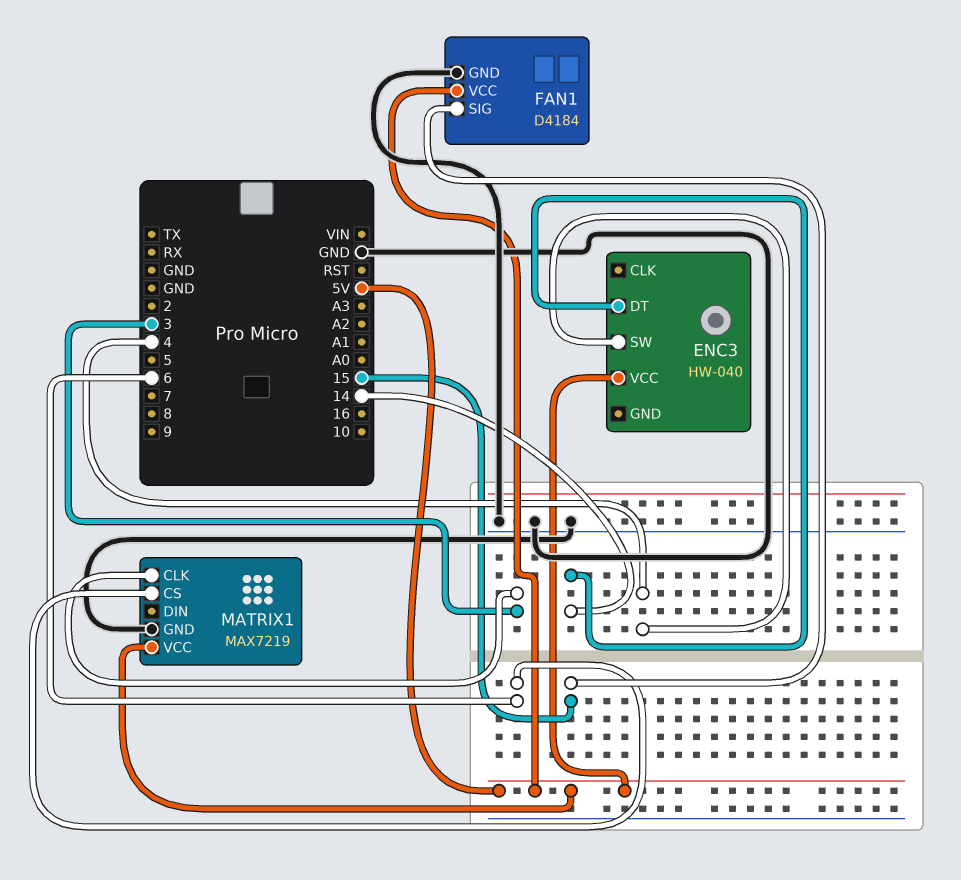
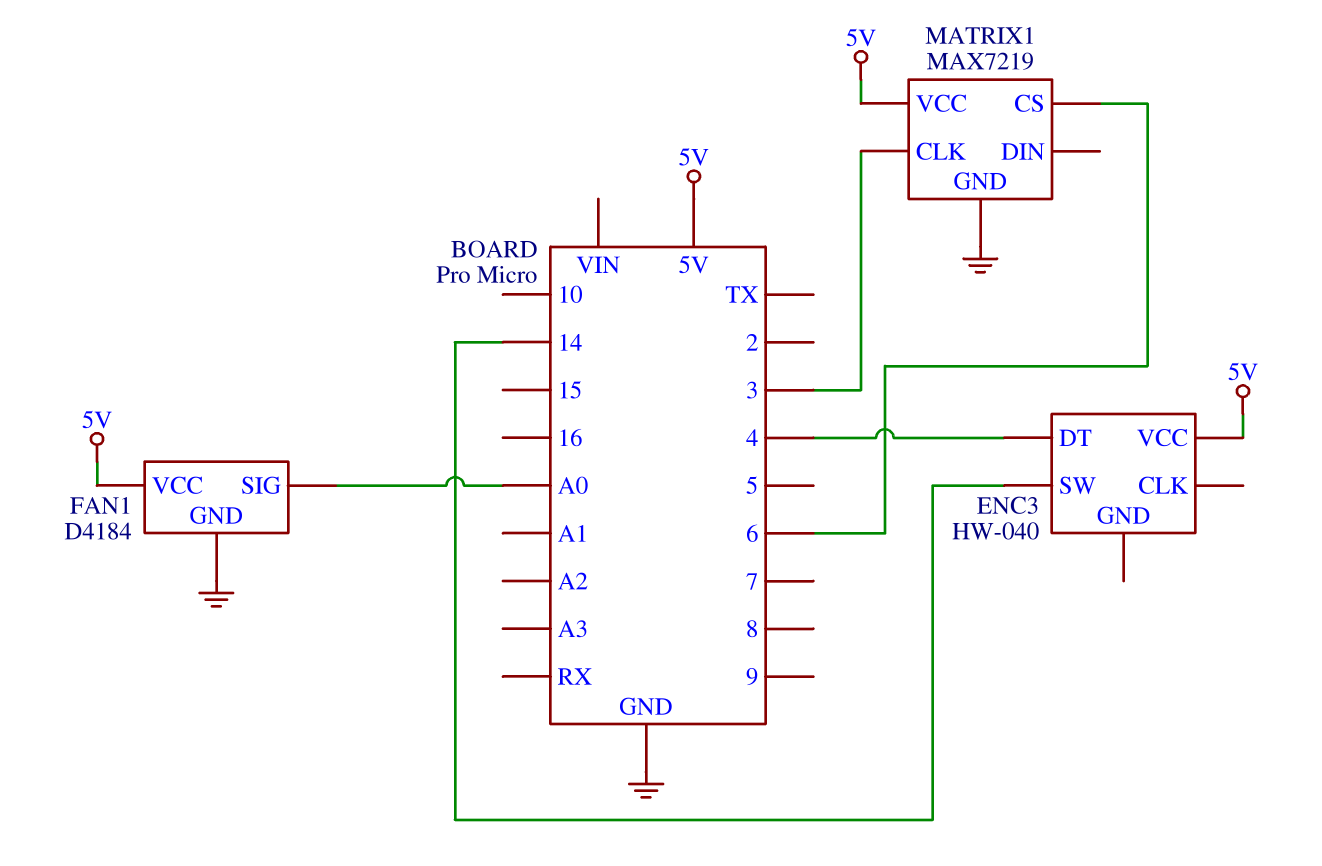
ENC3 pin DT: 14 -> 4
ENC3 pin SW: 4 -> 14
FAN1 pin SIG: 15 -> A0

